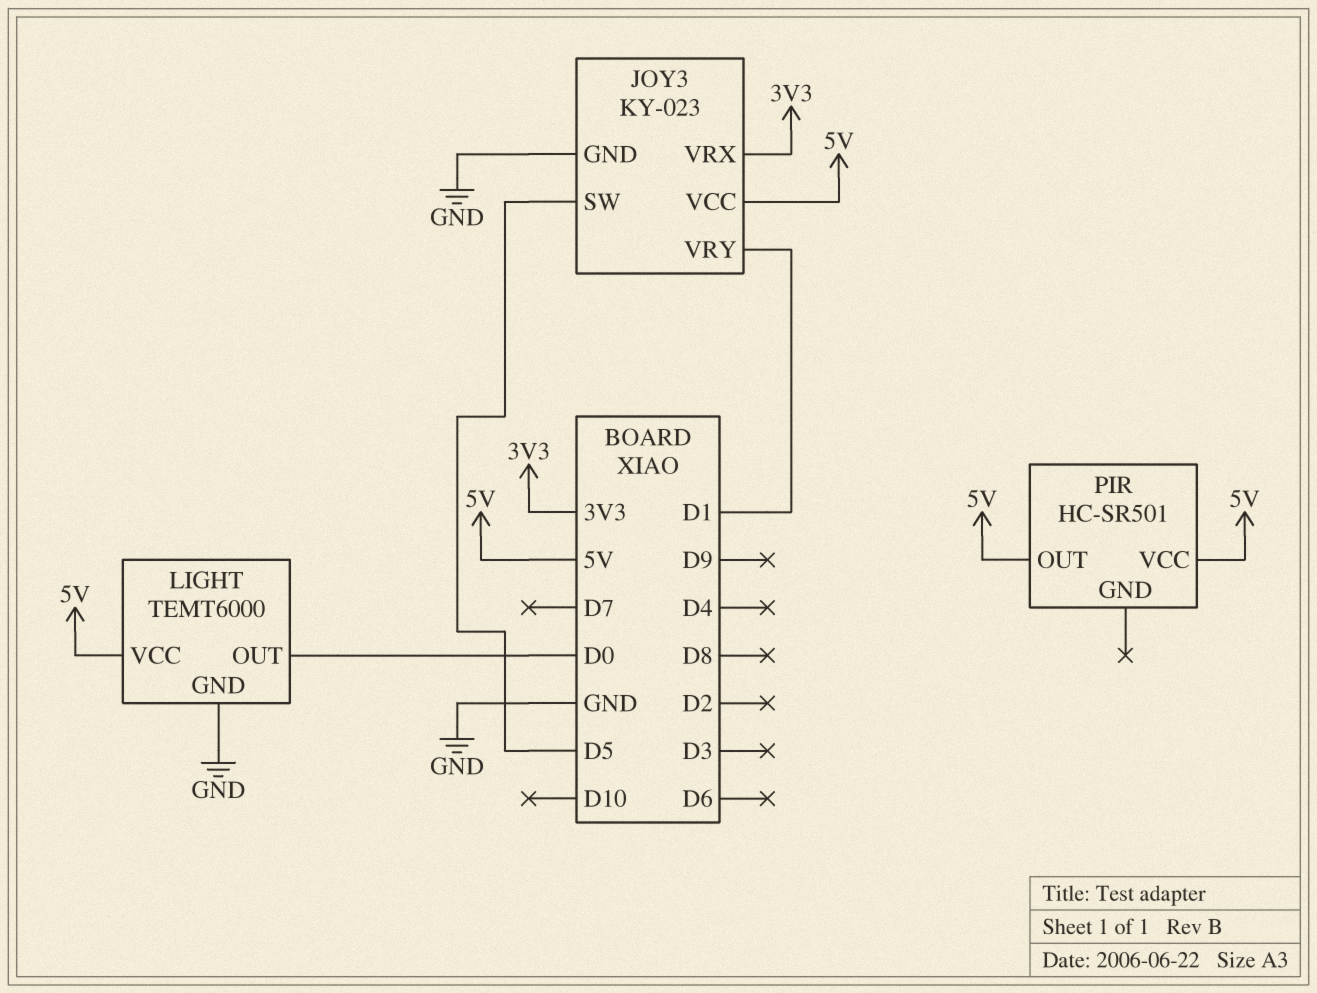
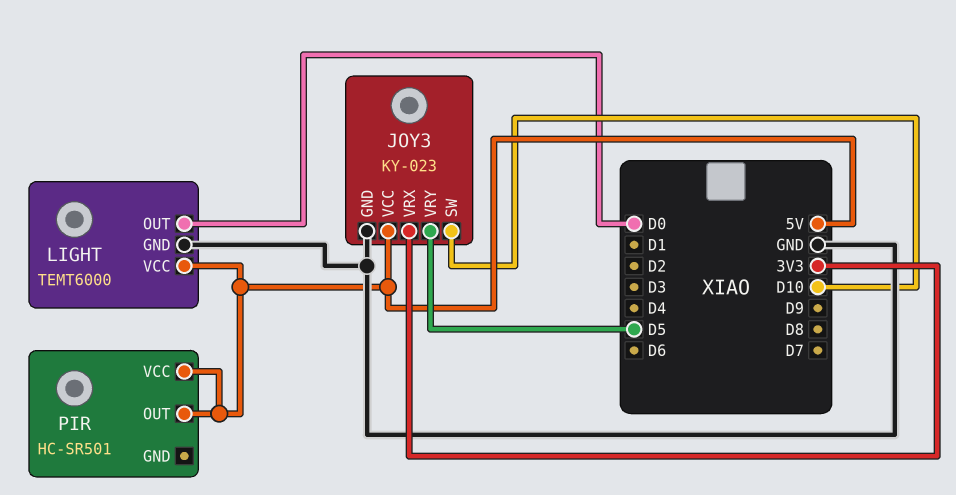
JOY3 pin SW: D5 -> D10
JOY3 pin VRY: D1 -> D5

